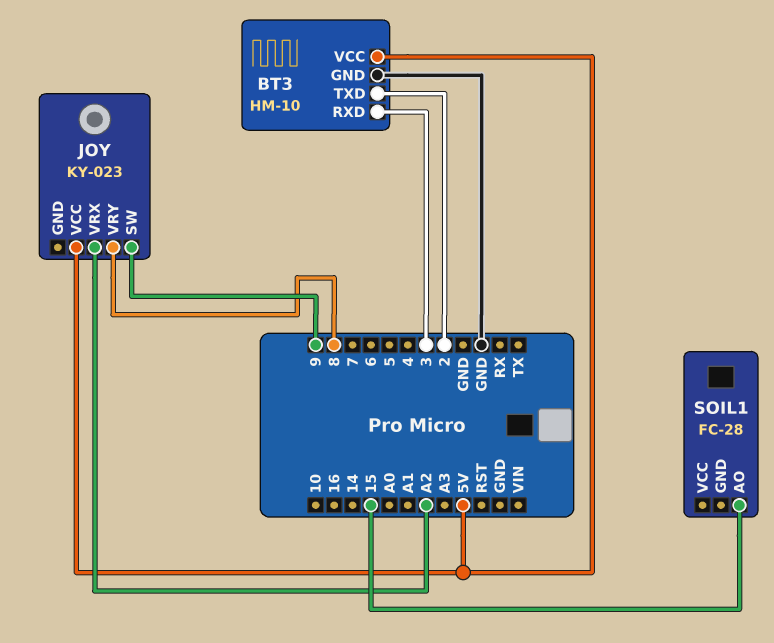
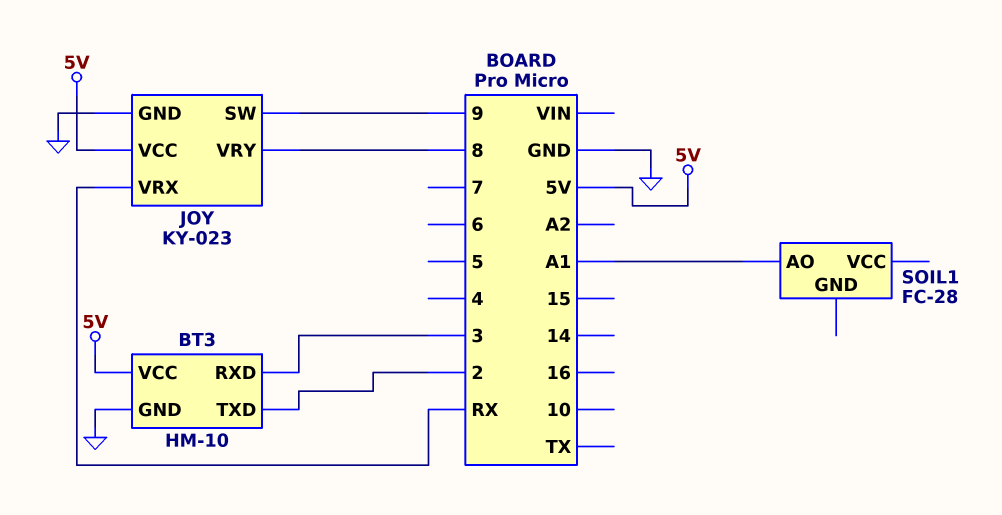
JOY pin GND: none -> GND
JOY pin VRX: A2 -> RX
SOIL1 pin AO: 15 -> A1

